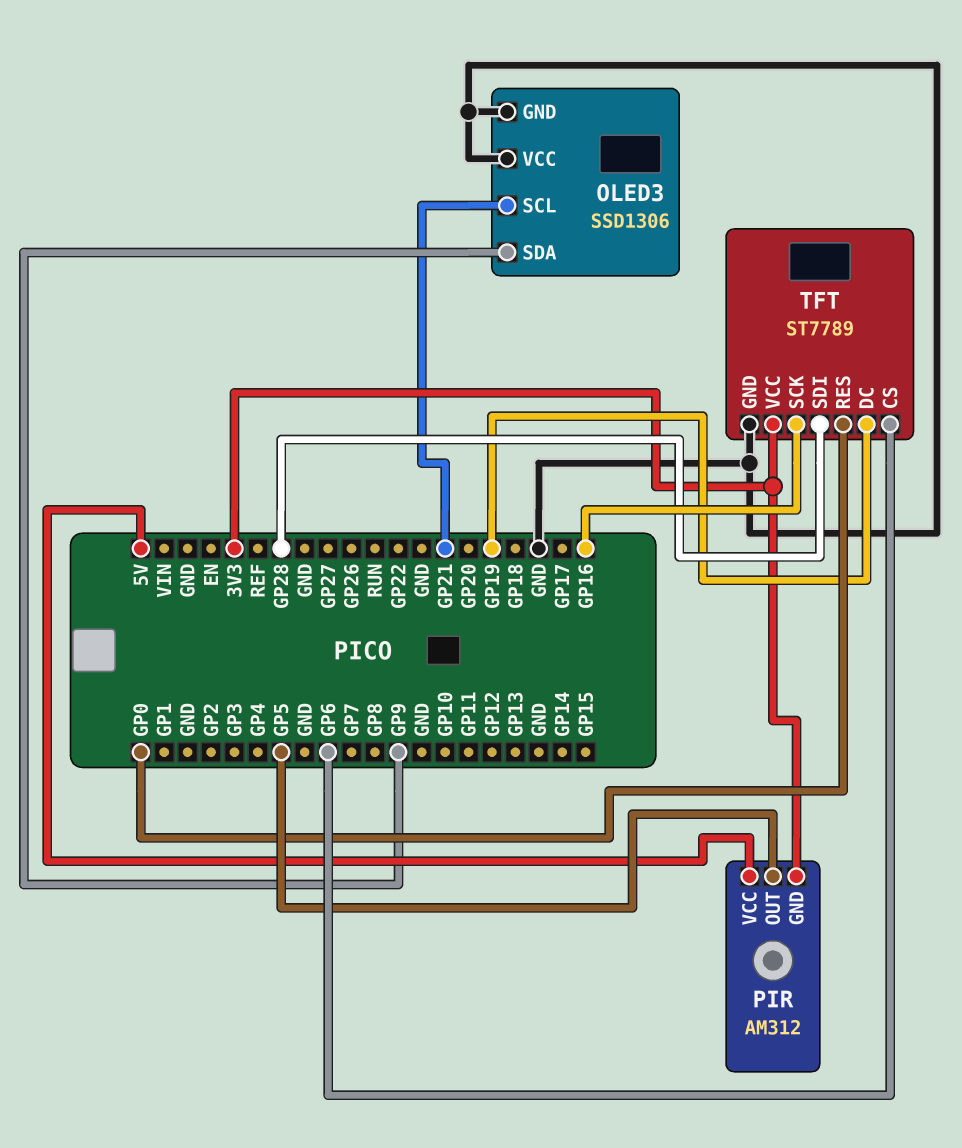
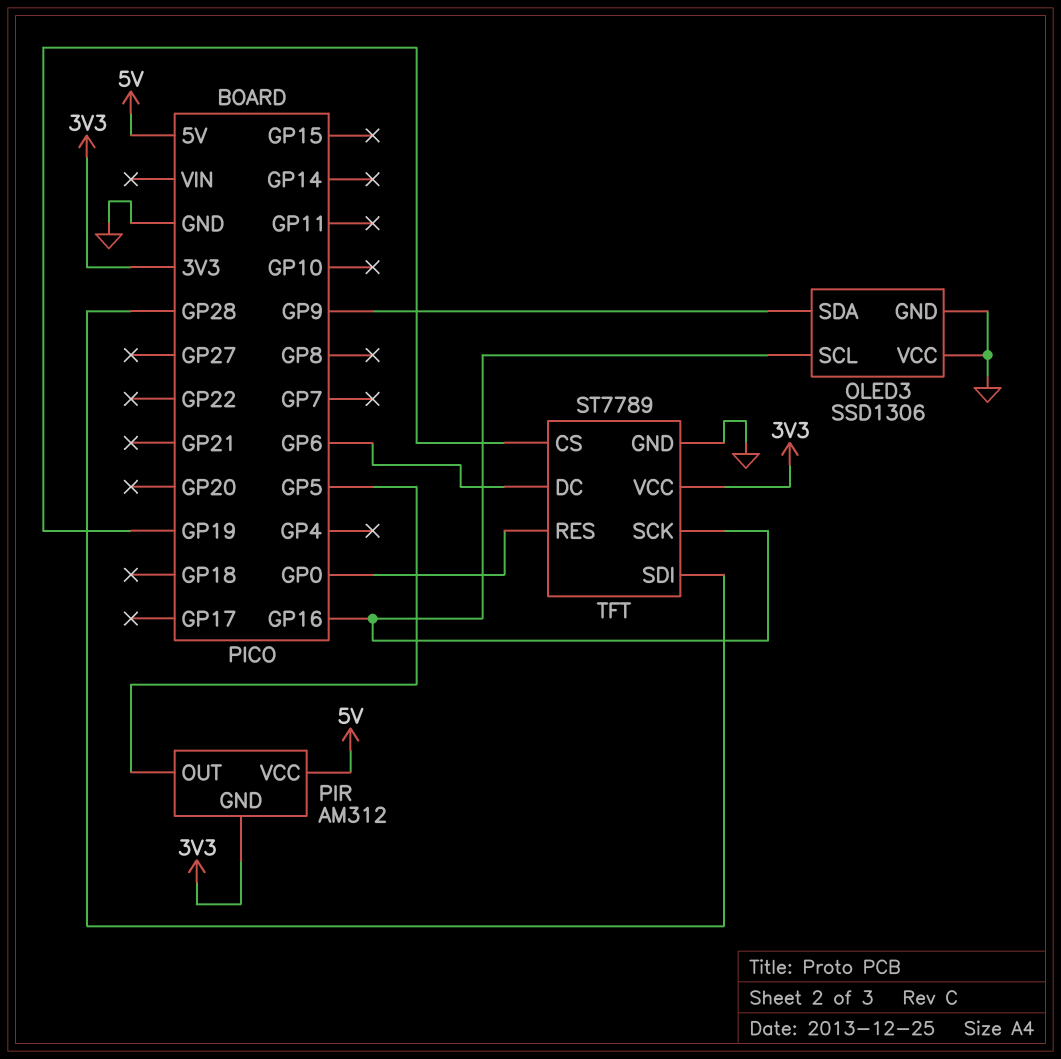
OLED3 pin SCL: GP21 -> GP16
TFT pin CS: GP6 -> GP19
TFT pin DC: GP19 -> GP6

